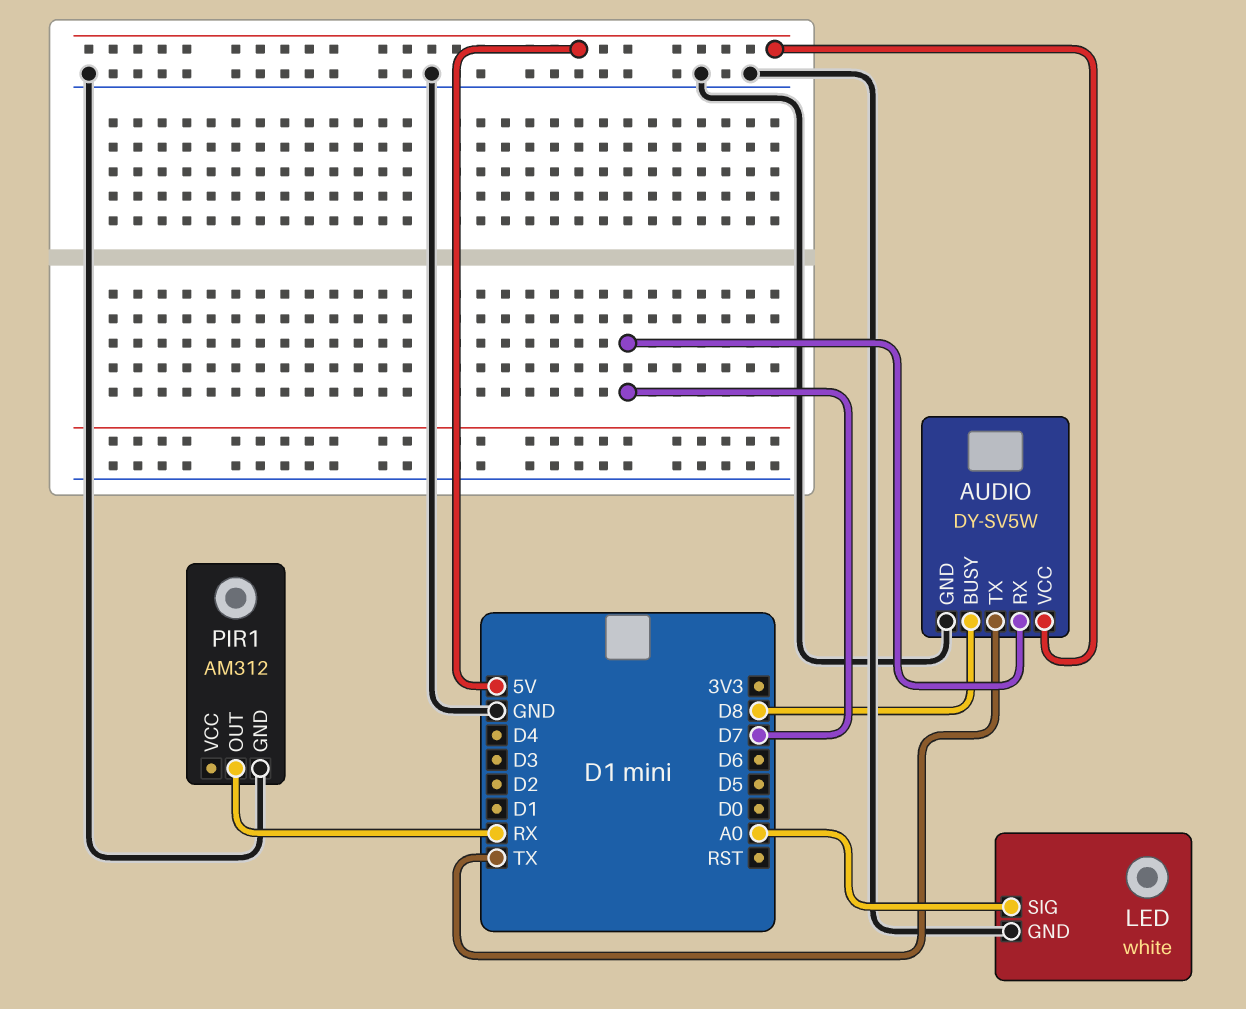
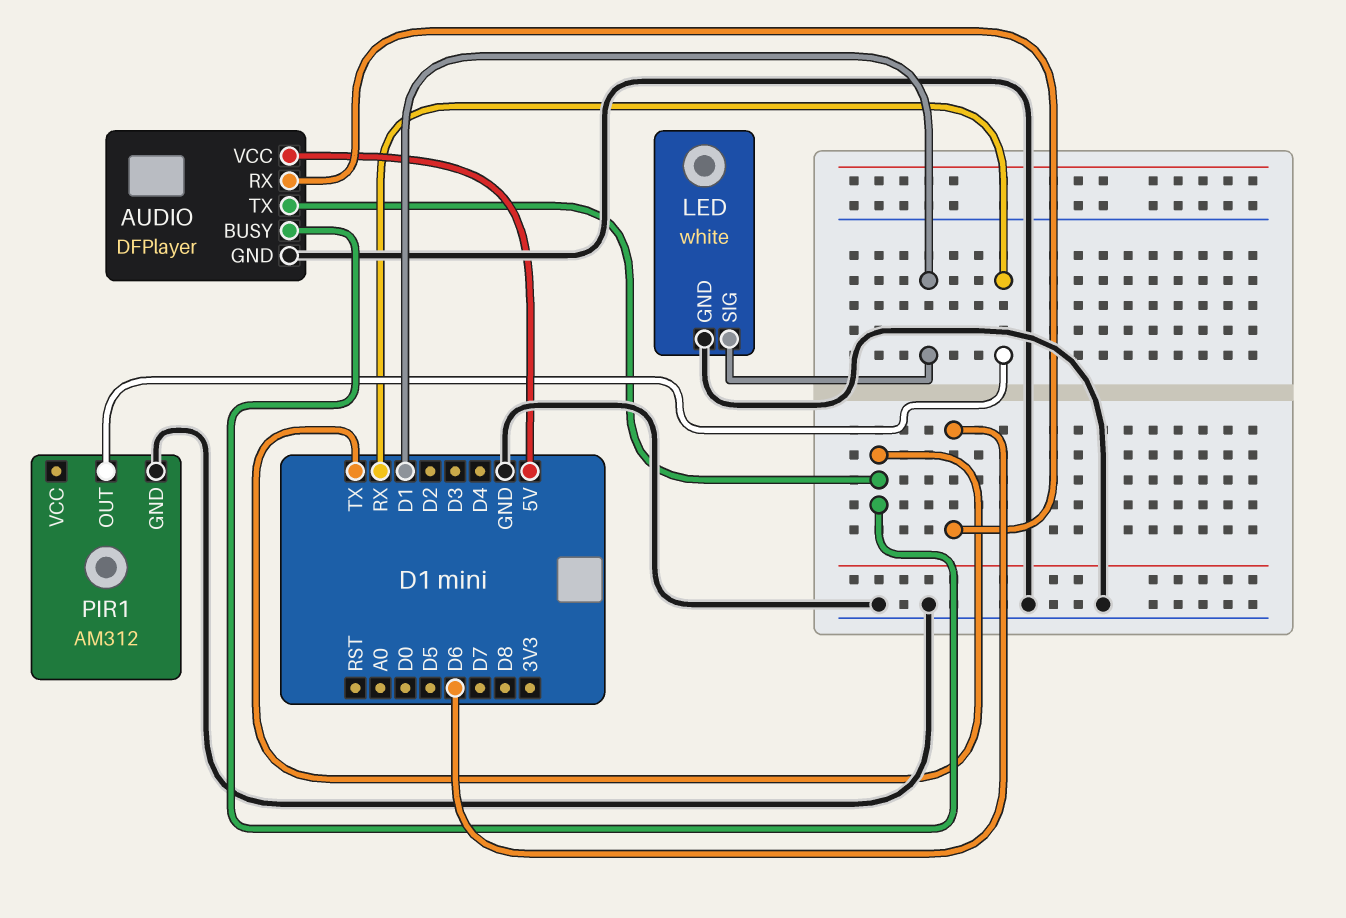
AUDIO: DY-SV5W -> DFPlayer
AUDIO pin BUSY: D8 -> TX
AUDIO pin RX: D7 -> D6
LED pin SIG: A0 -> D1

